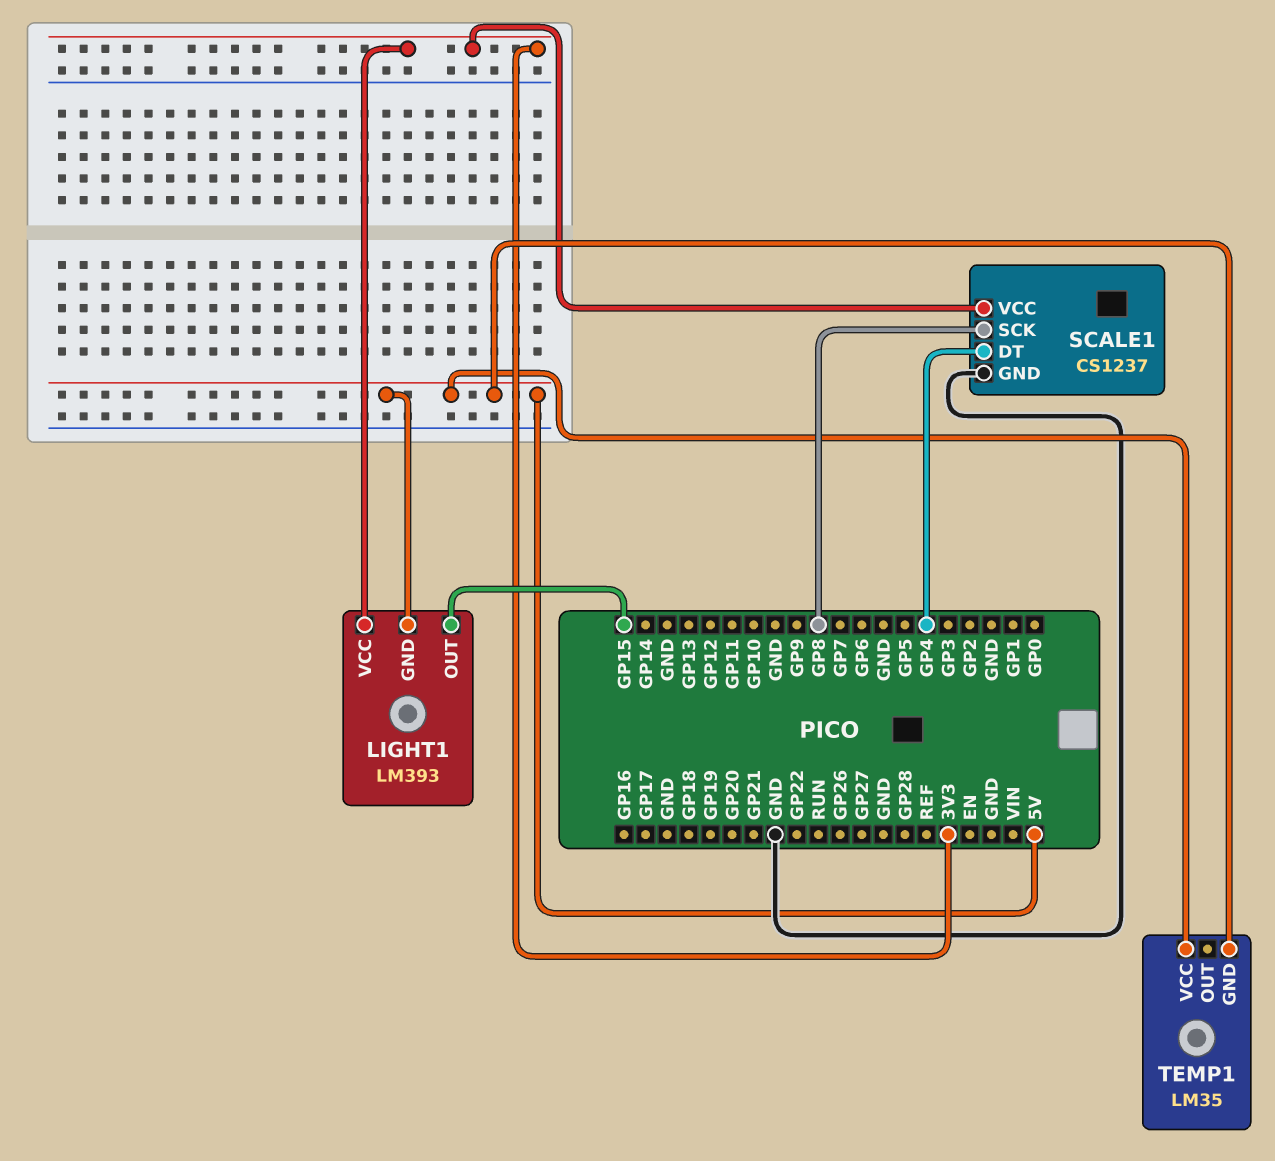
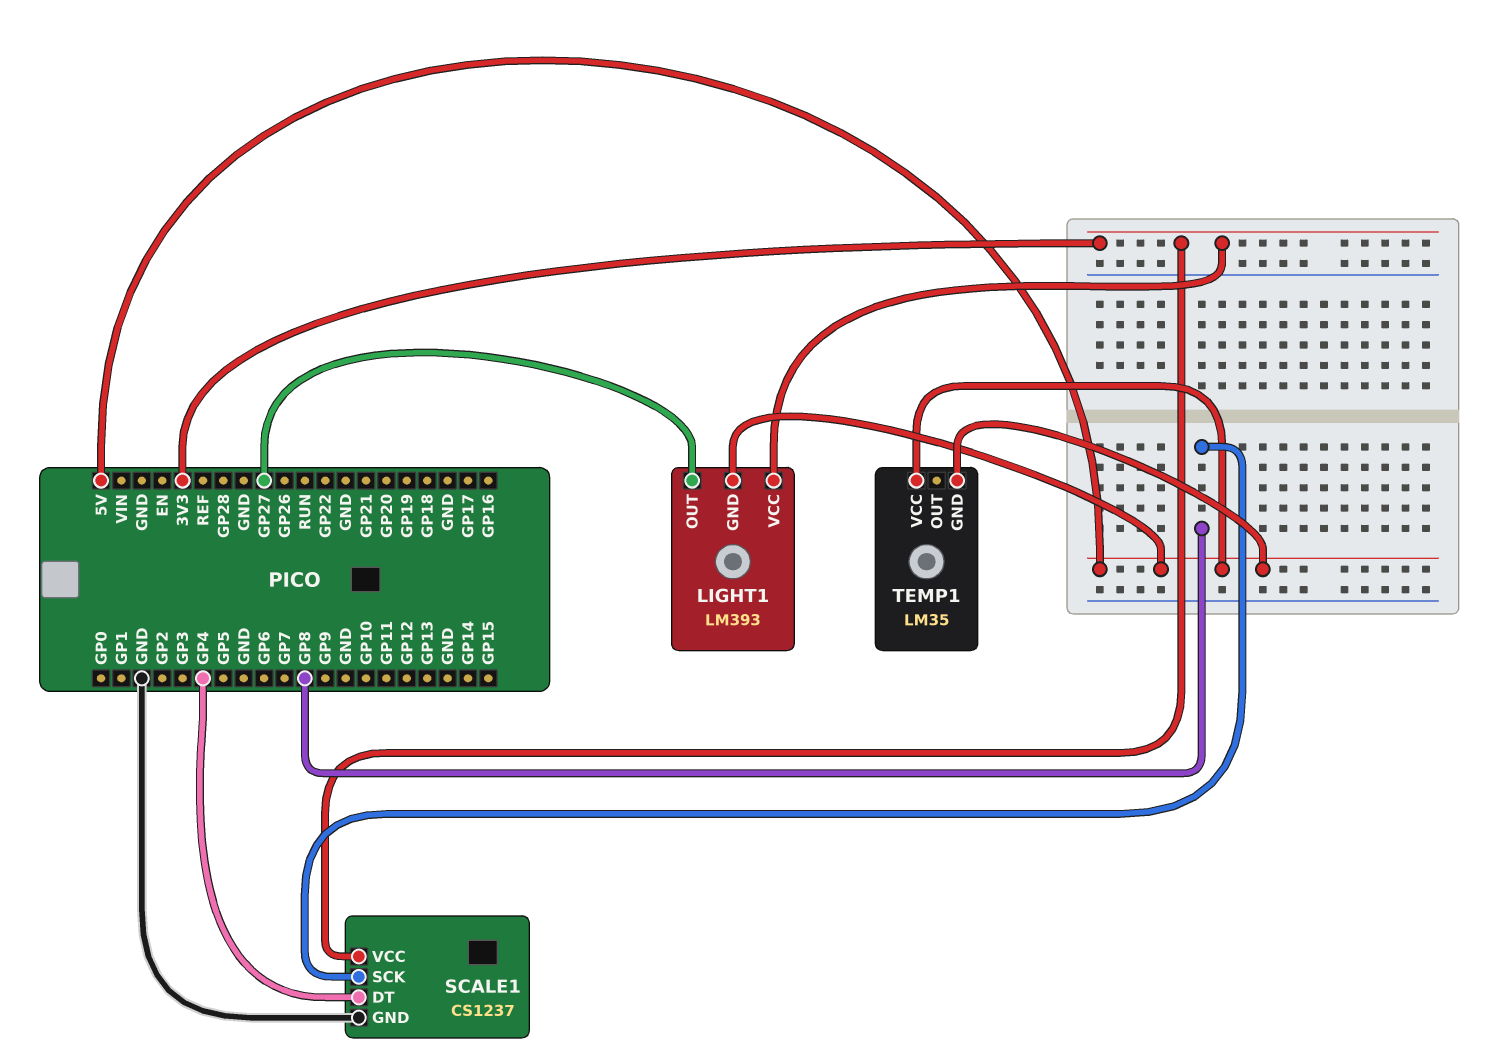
LIGHT1 pin OUT: GP15 -> GP27

